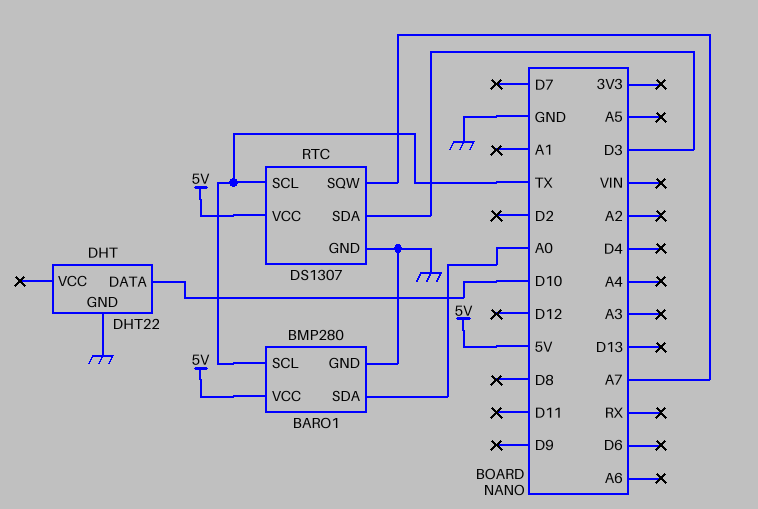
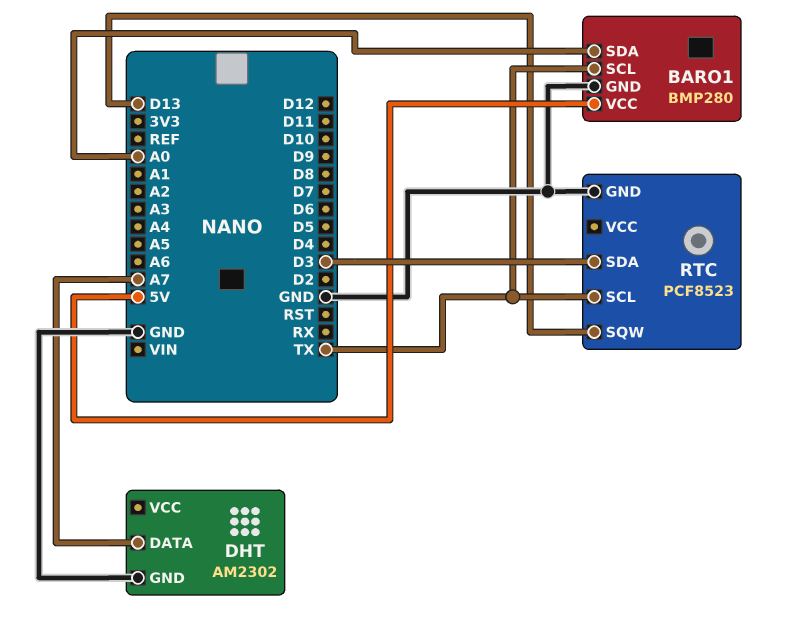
DHT: DHT22 -> AM2302
DHT pin DATA: D10 -> A7
RTC: DS1307 -> PCF8523
RTC pin SQW: A7 -> D13
RTC pin VCC: 5V -> none

